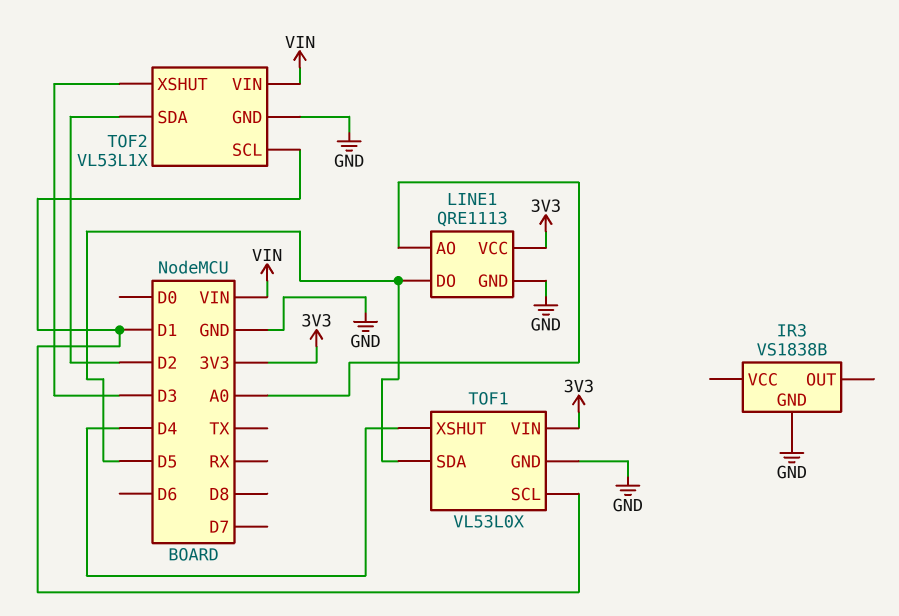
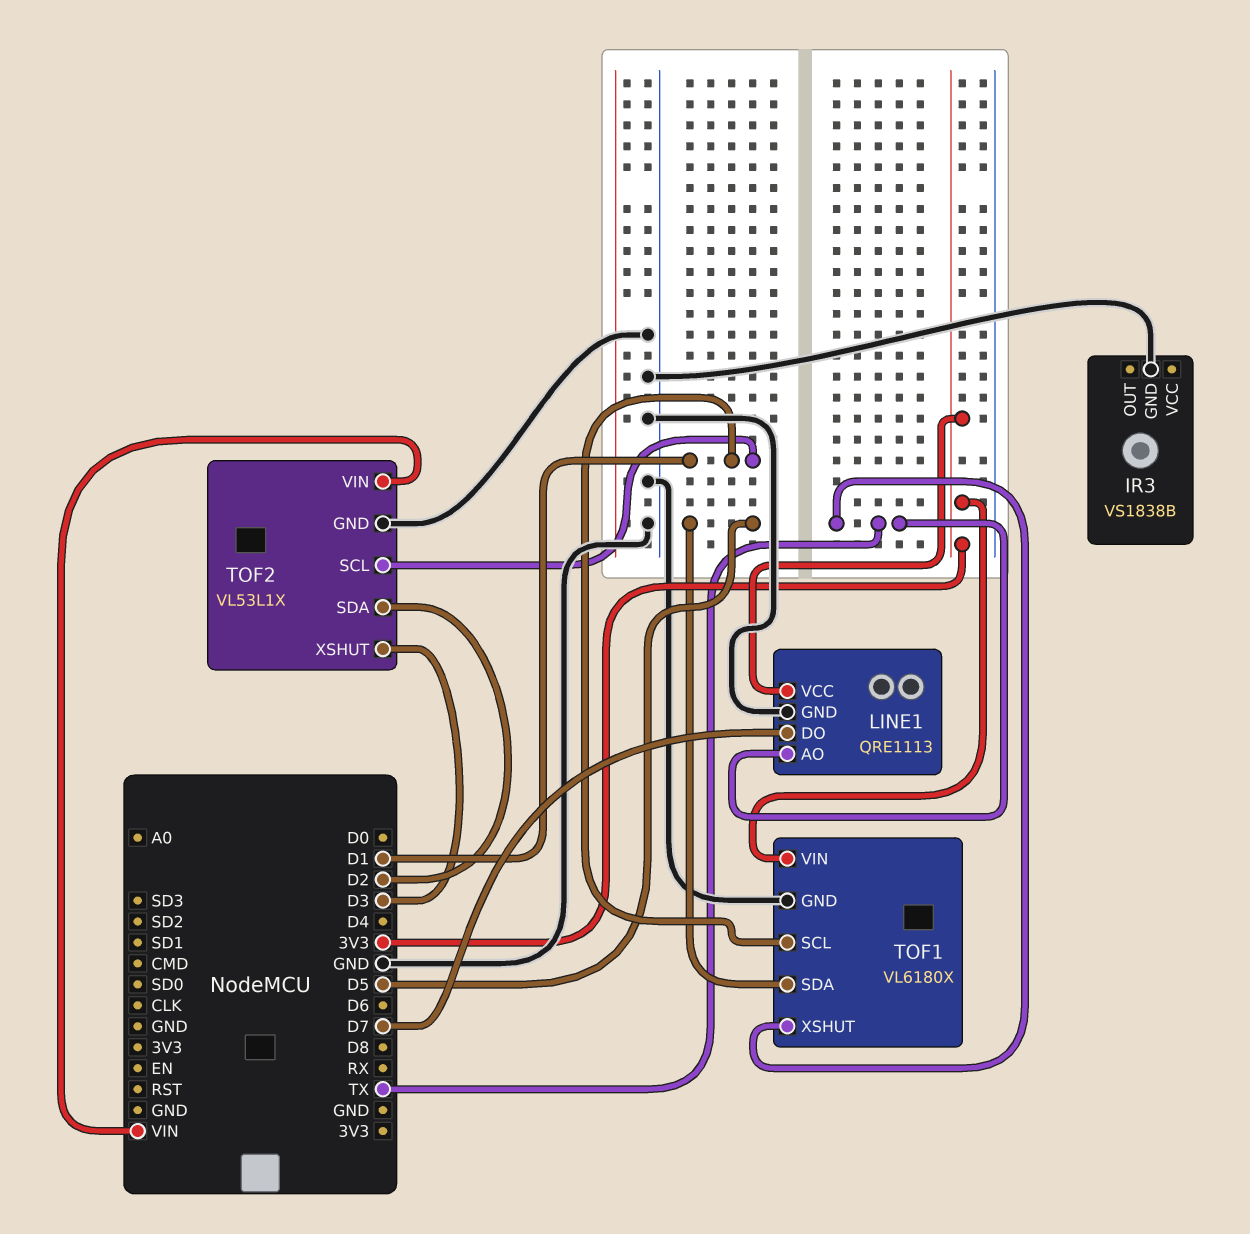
LINE1 pin AO: A0 -> TX
LINE1 pin DO: D5 -> D7
TOF1: VL53L0X -> VL6180X
TOF1 pin XSHUT: D4 -> TX

